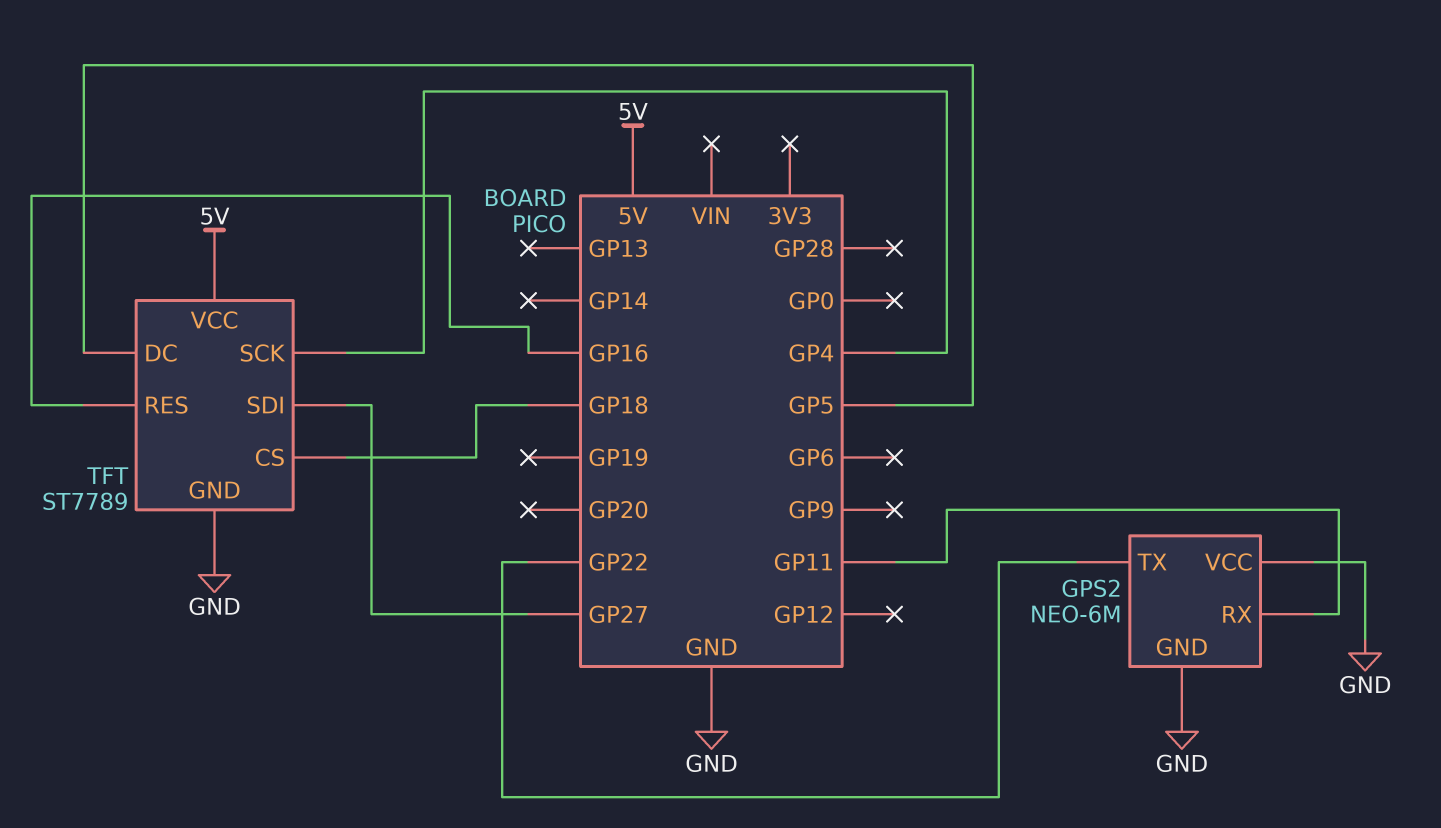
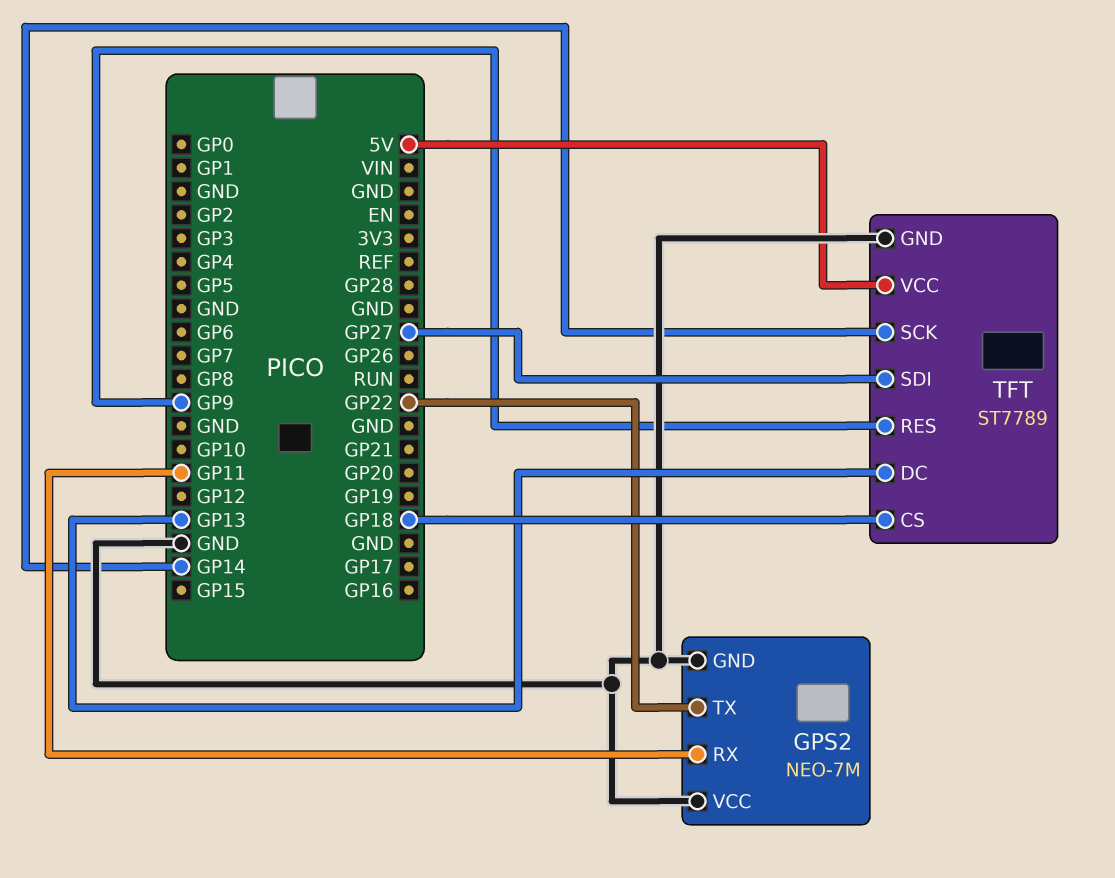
GPS2: NEO-6M -> NEO-7M
TFT pin DC: GP5 -> GP13
TFT pin RES: GP16 -> GP9
TFT pin SCK: GP4 -> GP14

